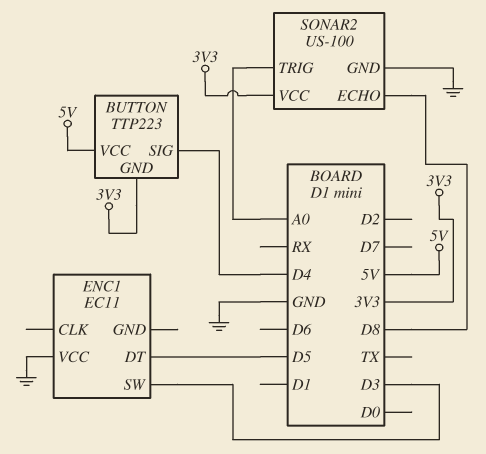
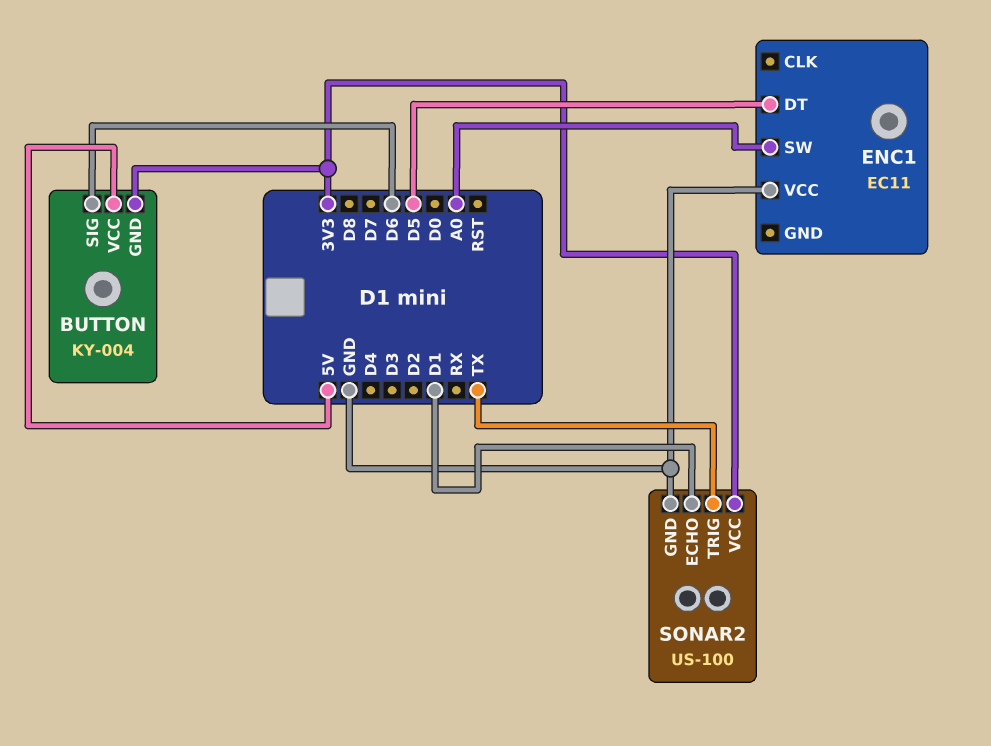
BUTTON: TTP223 -> KY-004
BUTTON pin SIG: D4 -> D6
ENC1 pin SW: D3 -> A0
SONAR2 pin ECHO: D8 -> D1
SONAR2 pin TRIG: A0 -> TX

